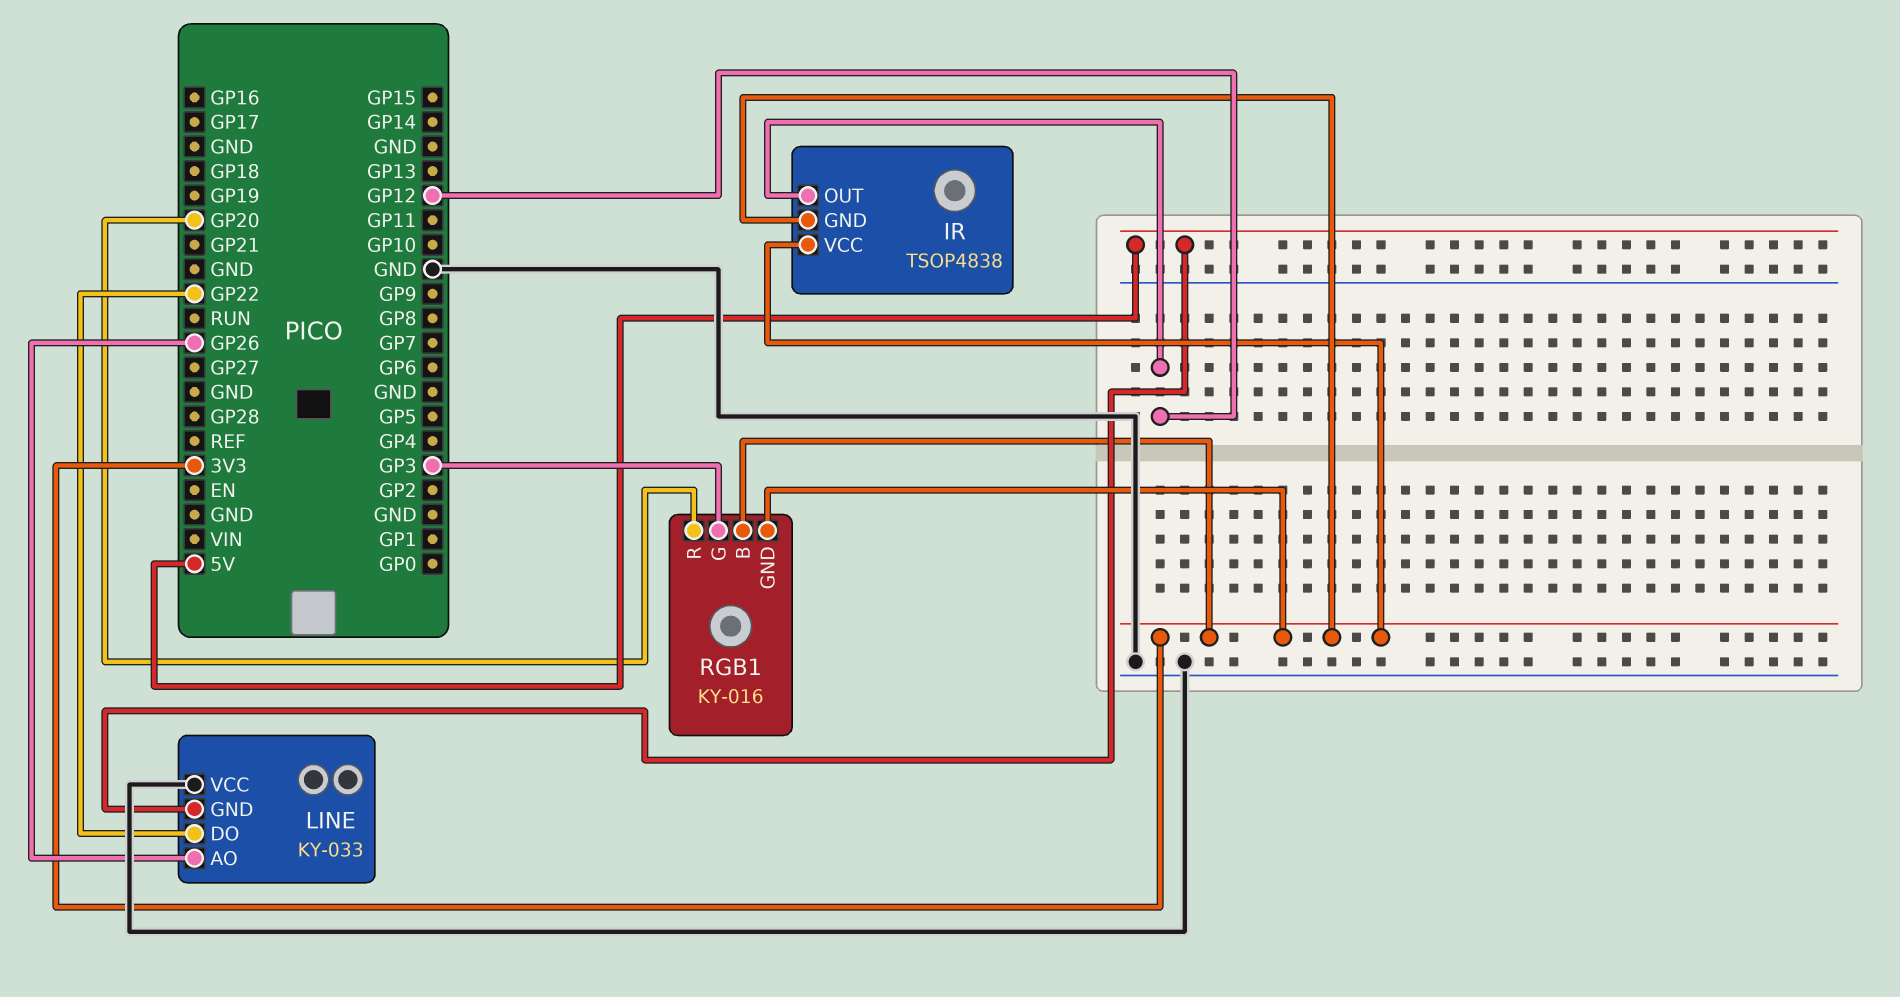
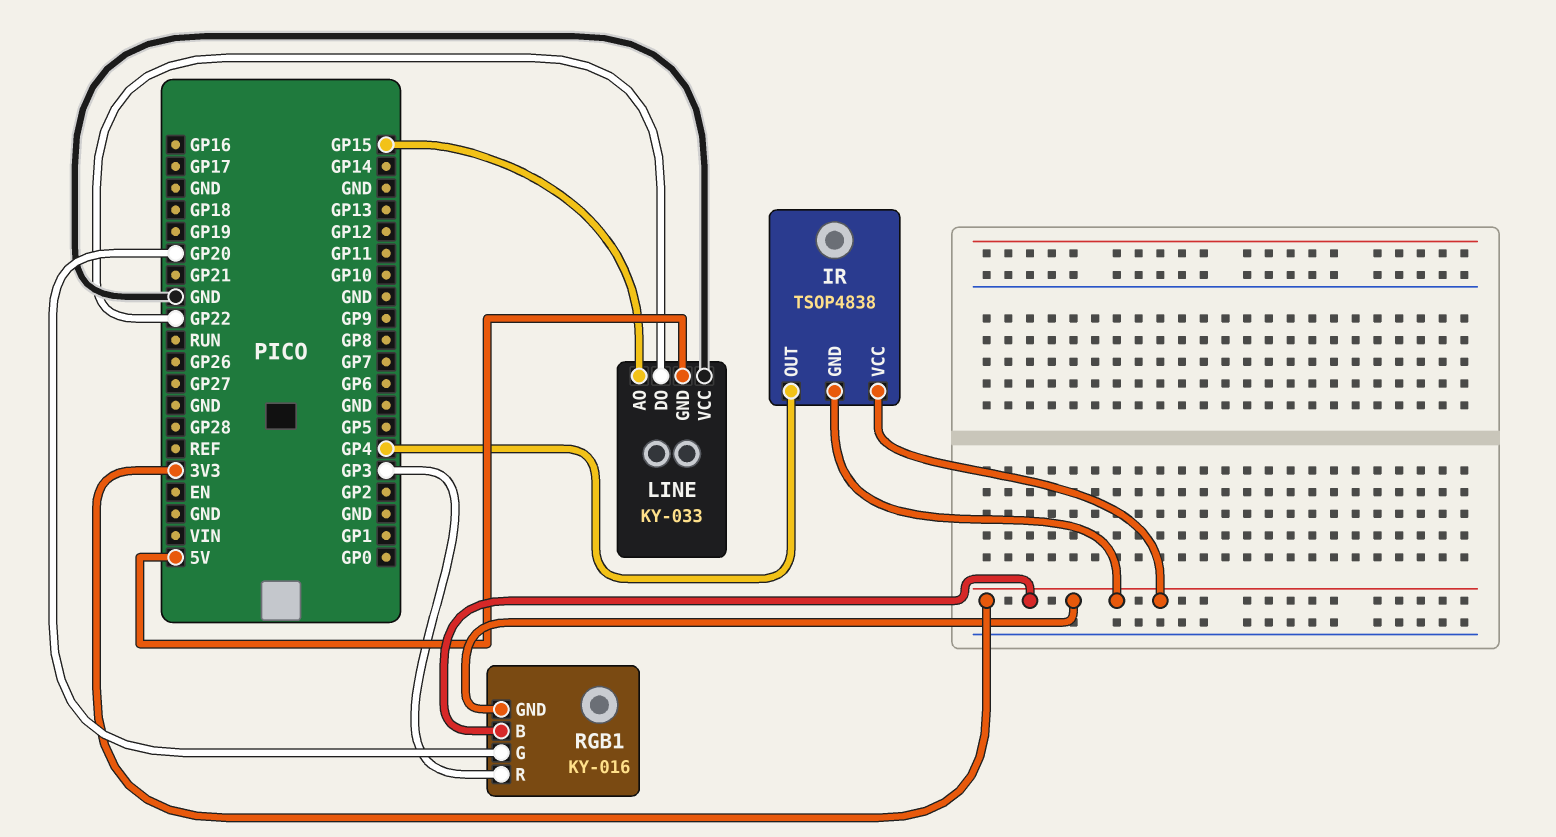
IR pin OUT: GP12 -> GP4
LINE pin AO: GP26 -> GP15
RGB1 pin G: GP3 -> GP20
RGB1 pin R: GP20 -> GP3

